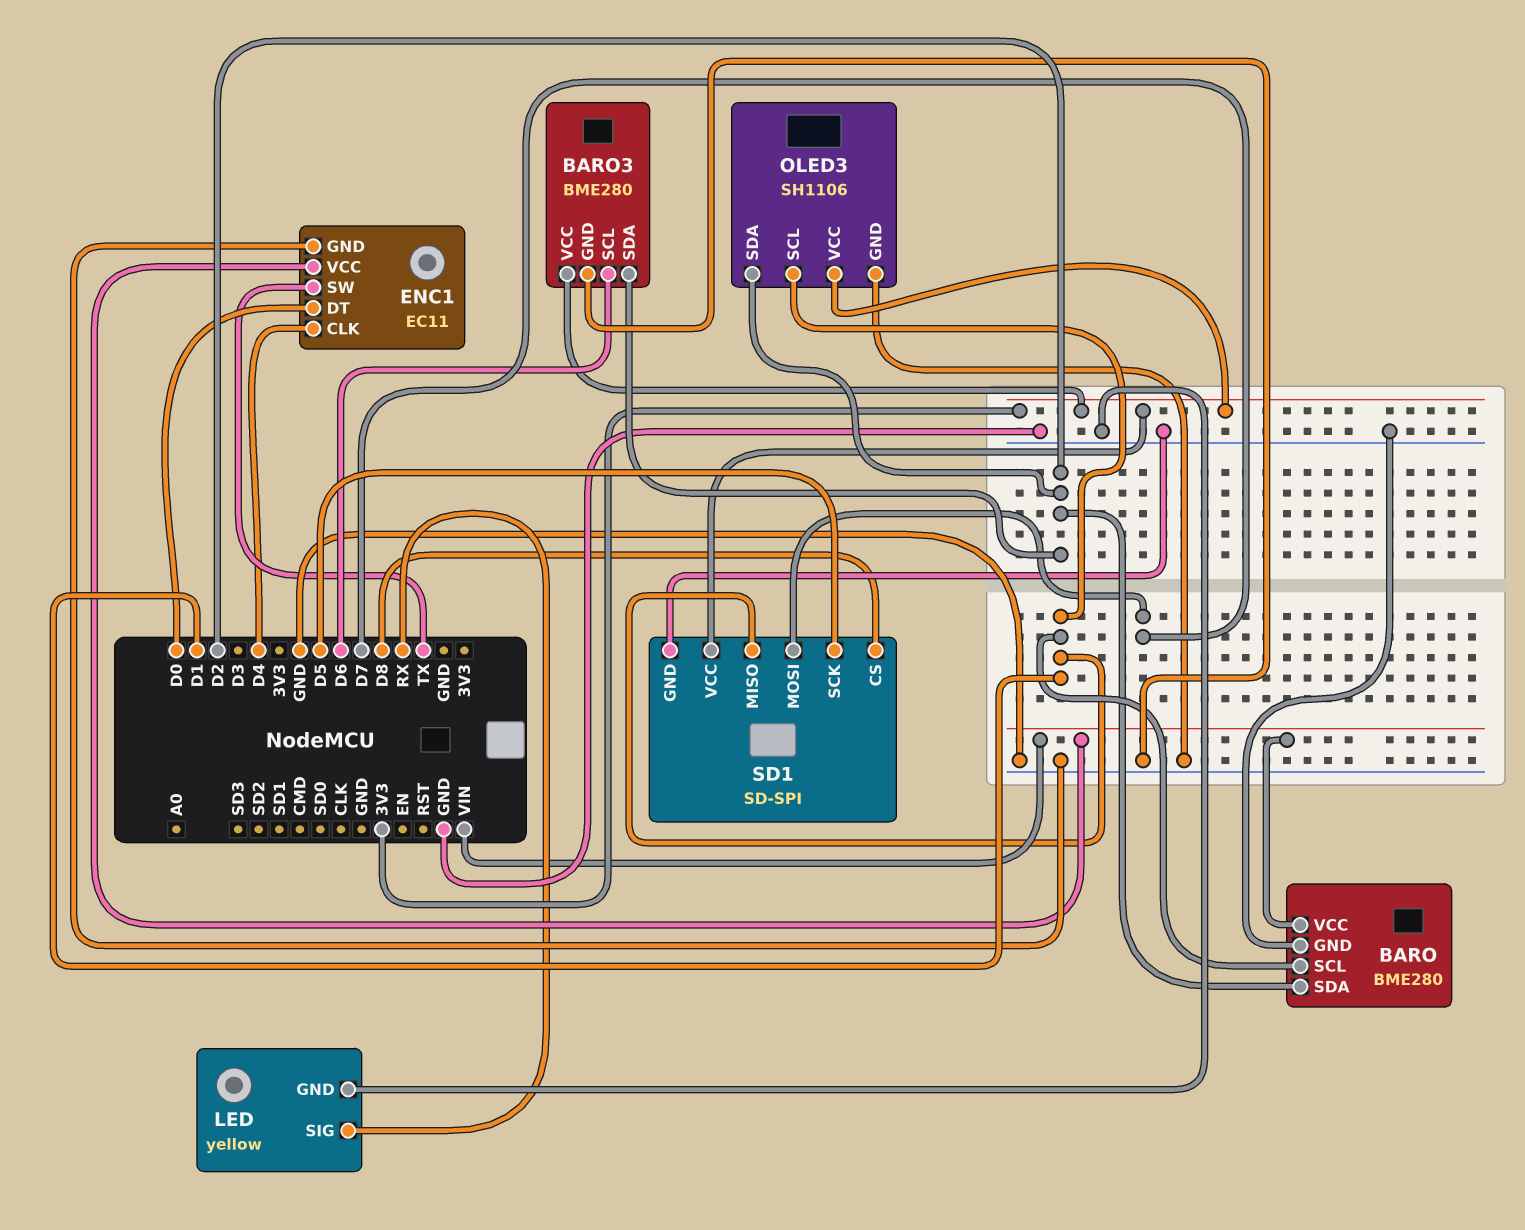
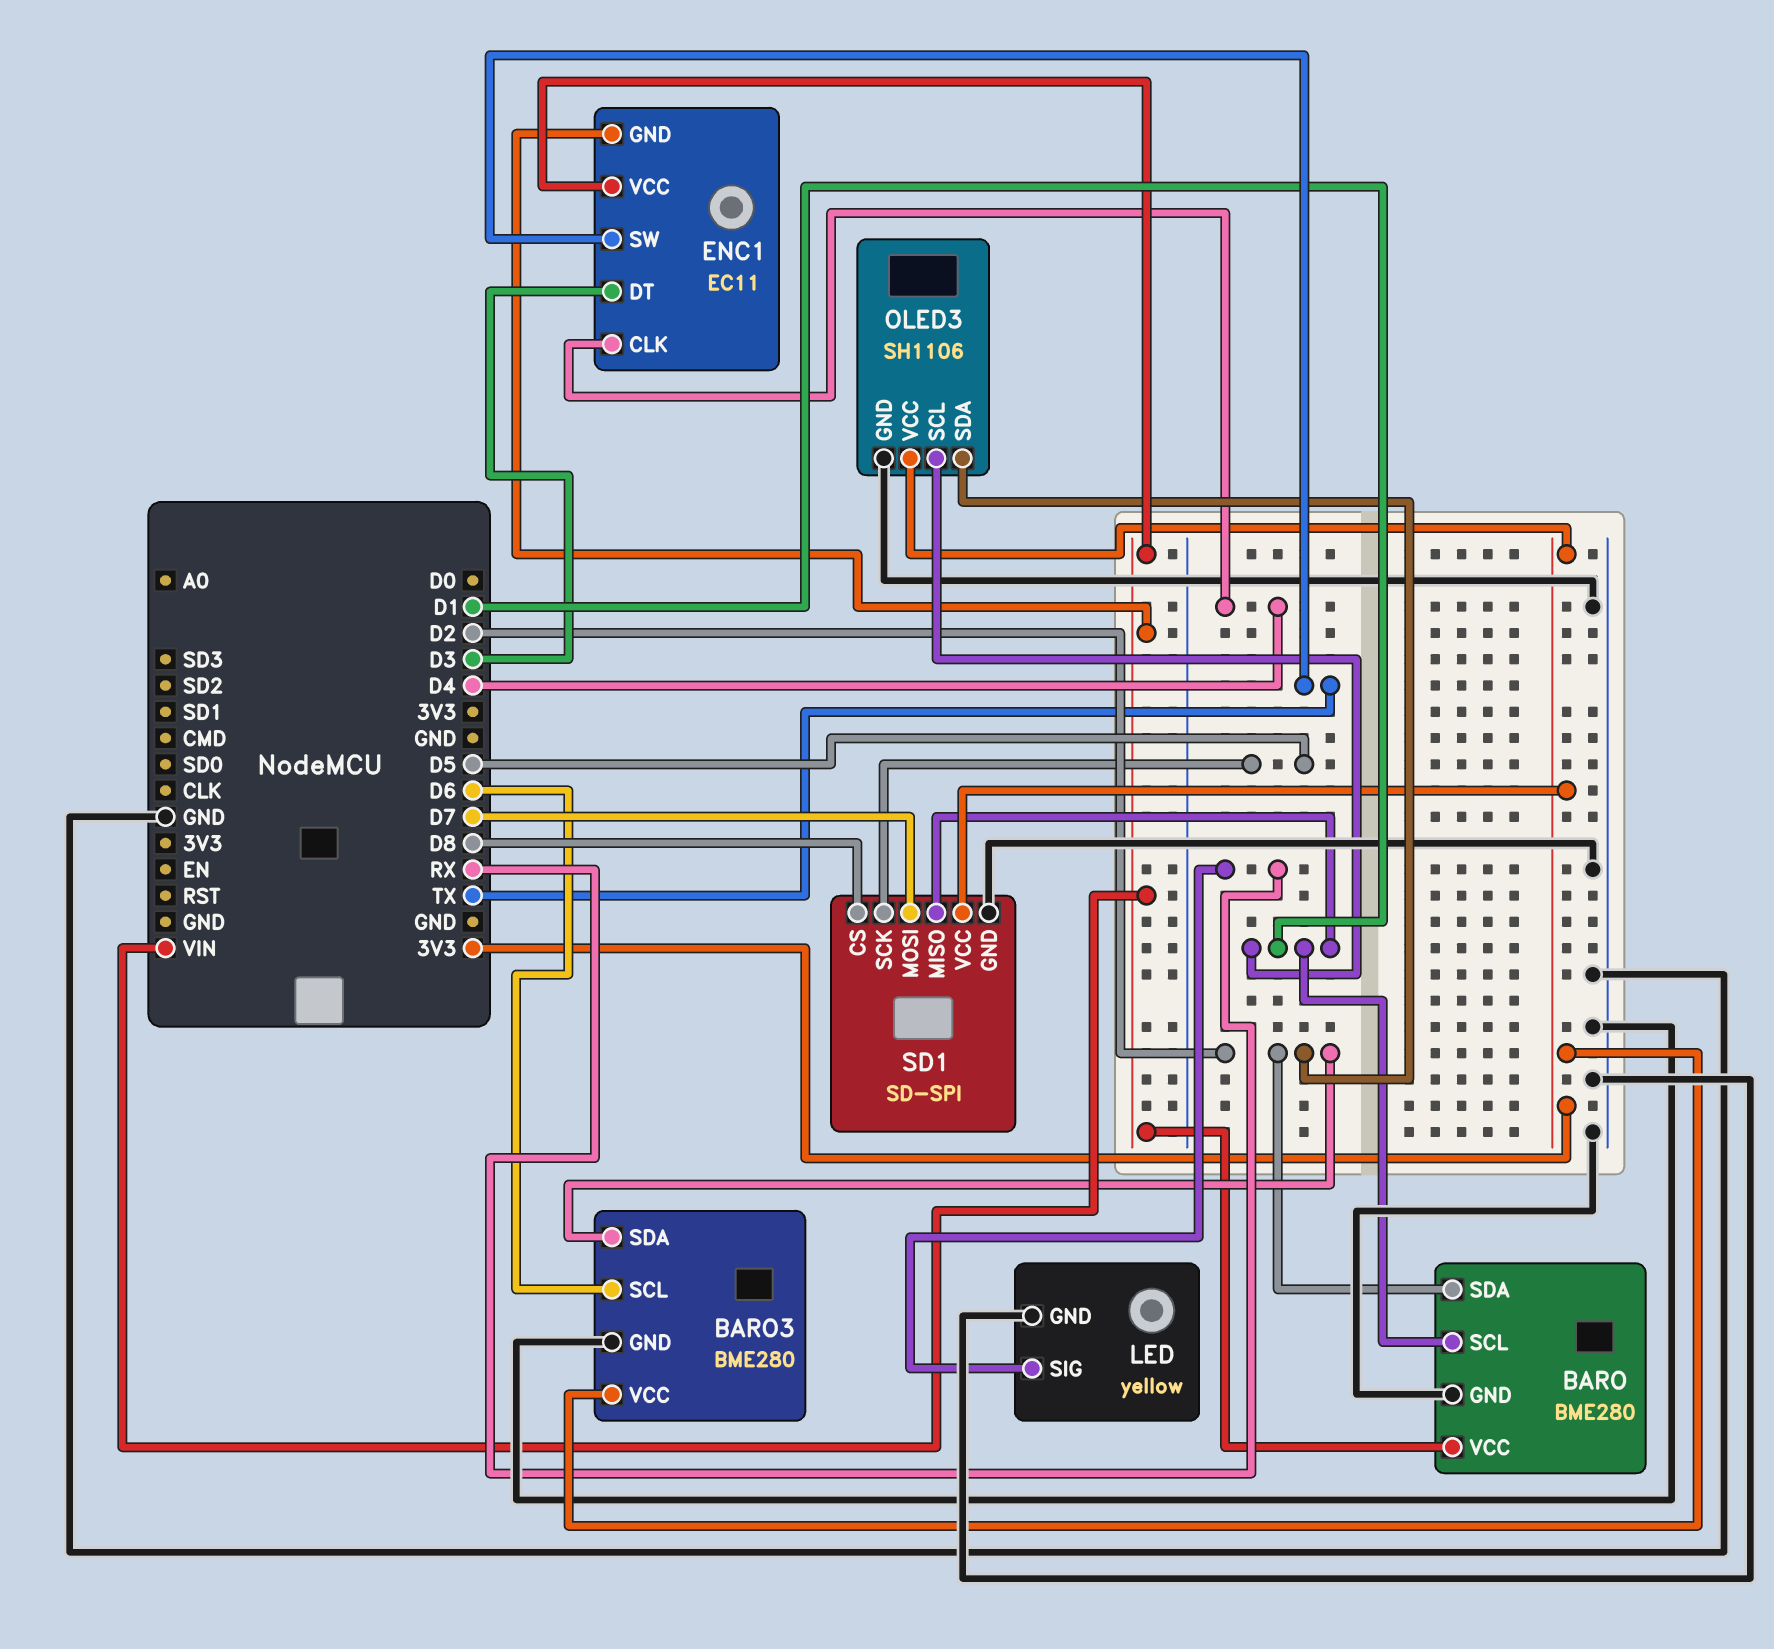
ENC1 pin DT: D0 -> D3
ENC1 pin GND: GND -> VIN

